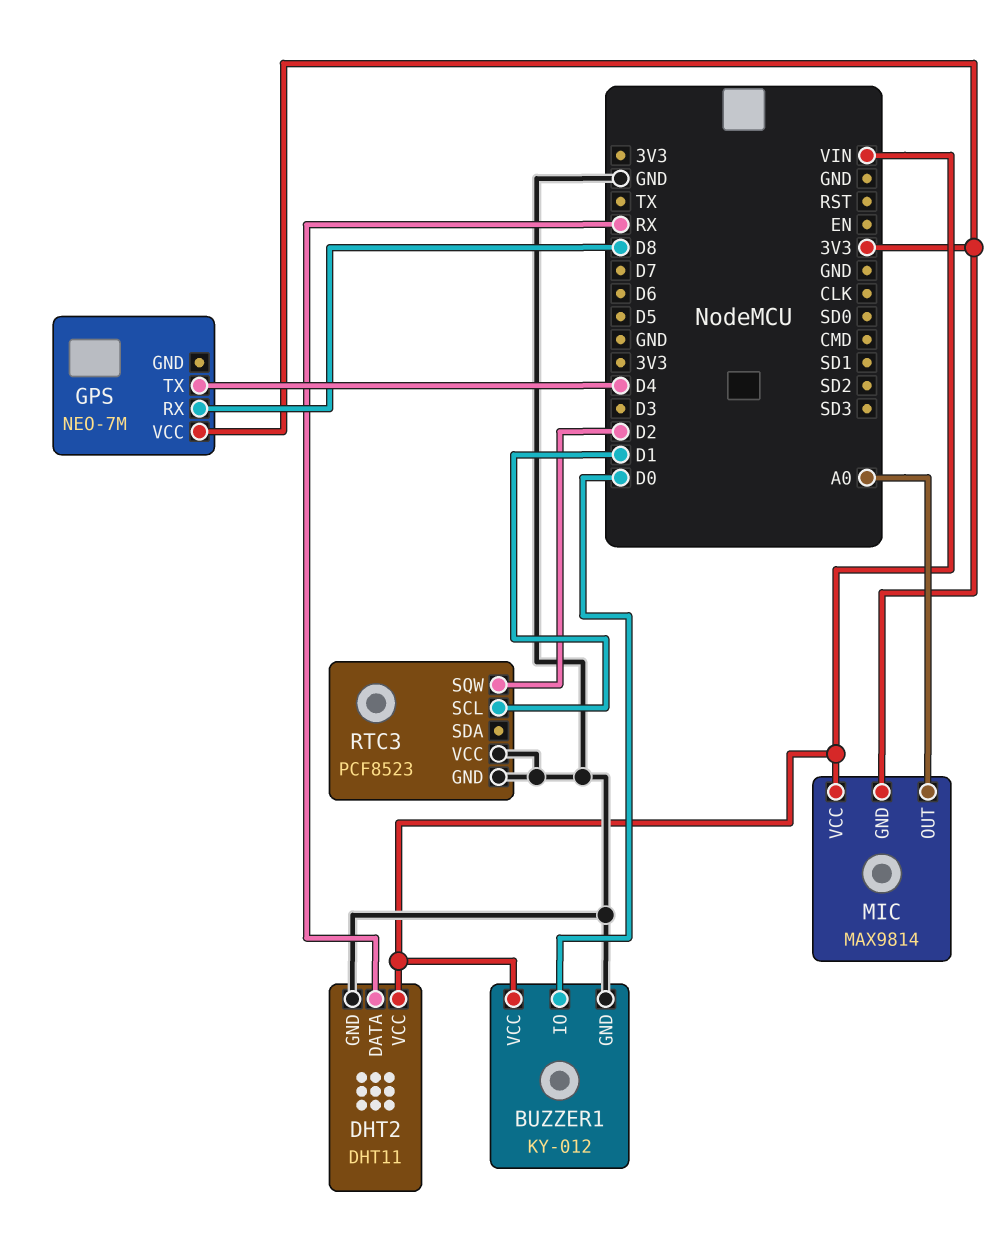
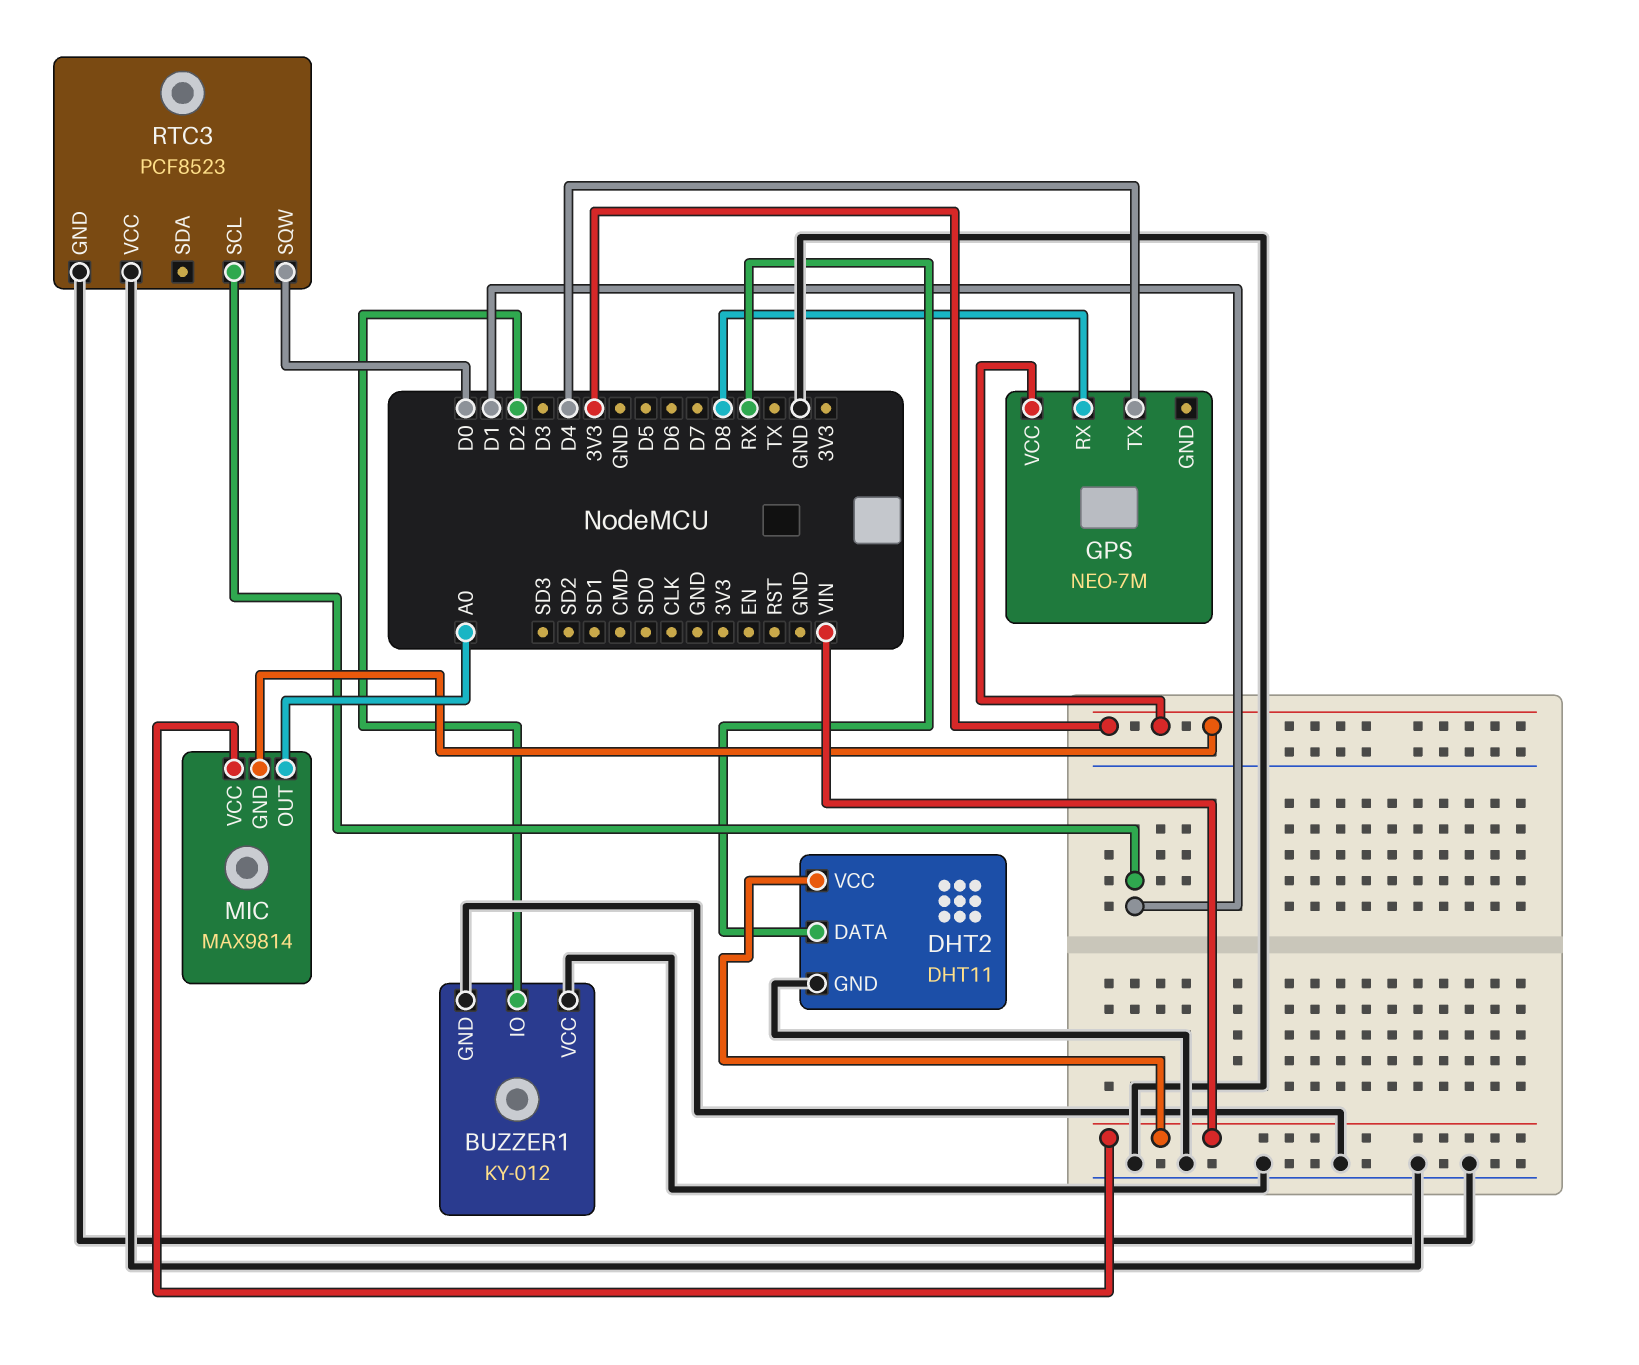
BUZZER1 pin IO: D0 -> D2
BUZZER1 pin VCC: VIN -> GND
RTC3 pin SQW: D2 -> D0

